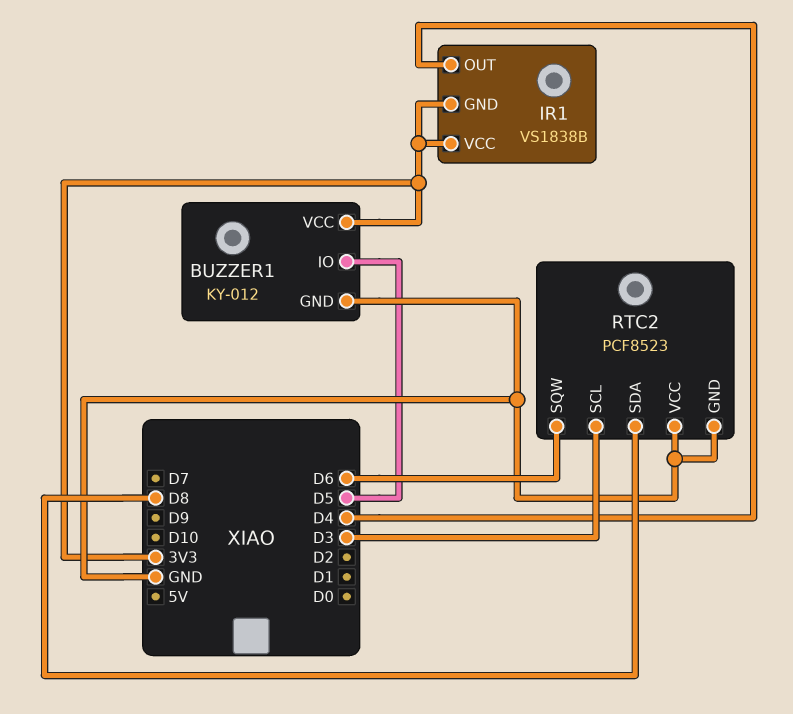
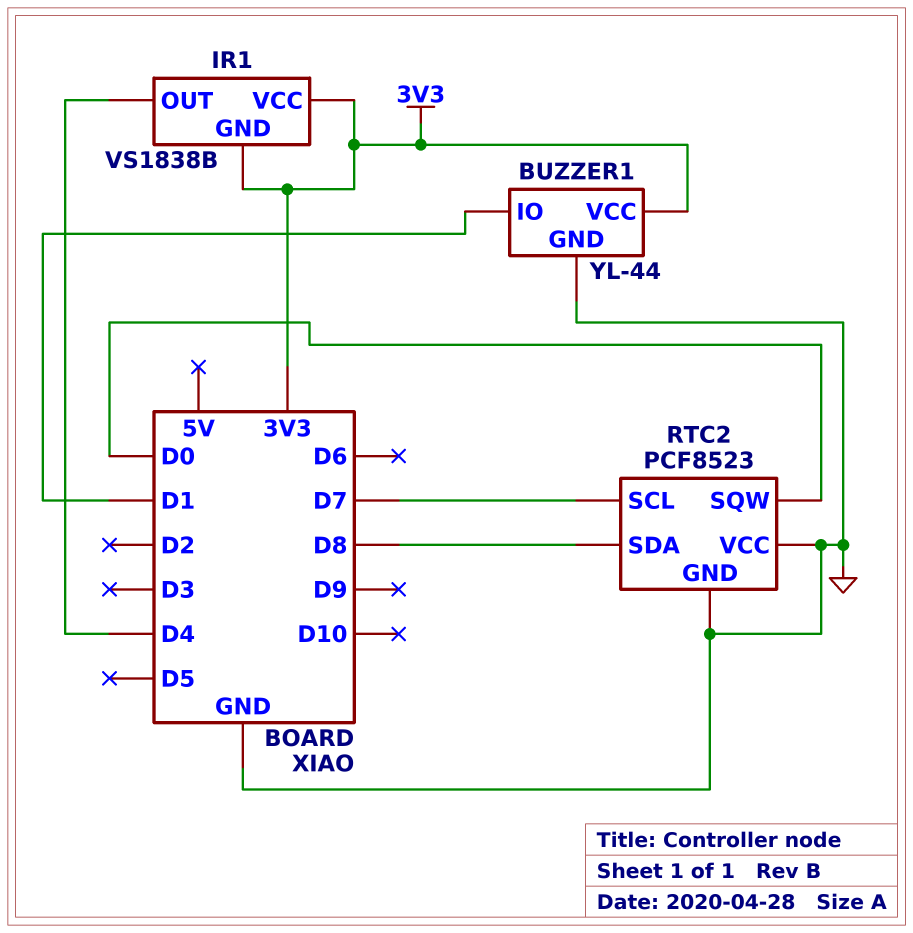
BUZZER1: KY-012 -> YL-44
BUZZER1 pin IO: D5 -> D1
RTC2 pin SCL: D3 -> D7
RTC2 pin SQW: D6 -> D0

